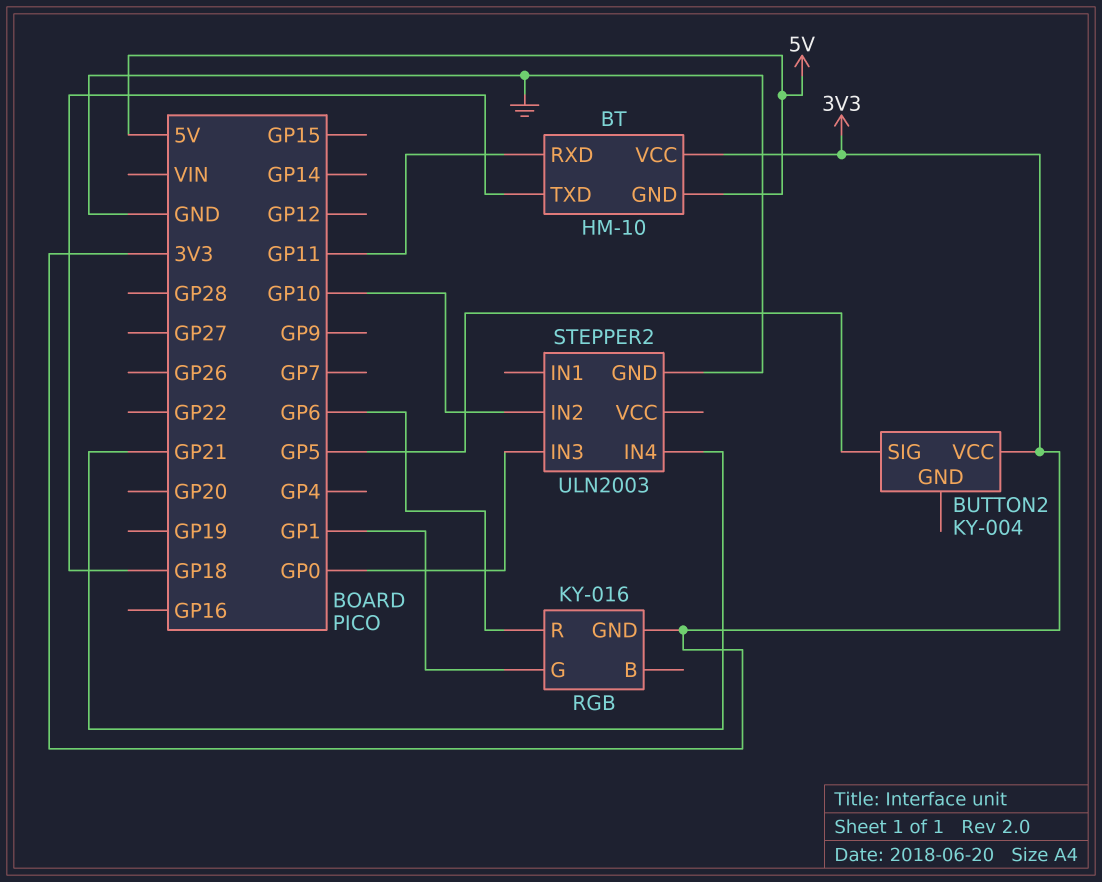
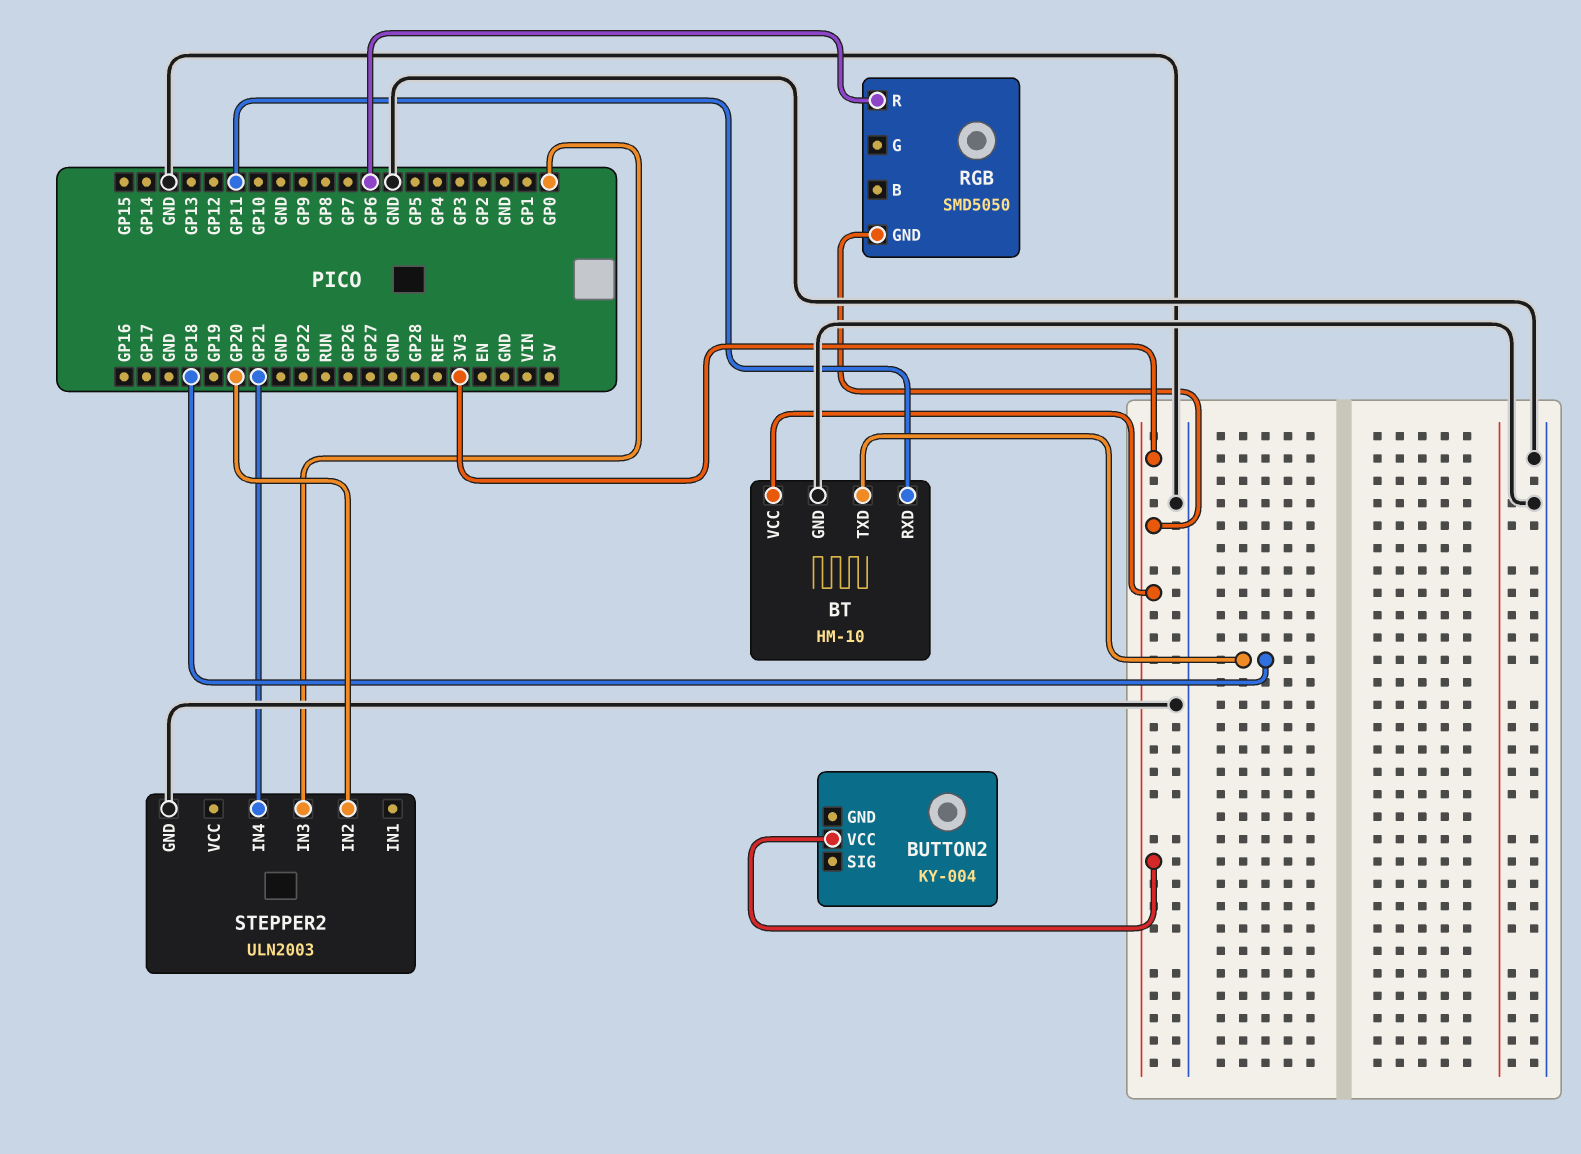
BT pin GND: 5V -> GND
BUTTON2 pin SIG: GP5 -> none
RGB: KY-016 -> SMD5050
RGB pin G: GP1 -> none
STEPPER2 pin IN2: GP10 -> GP20

